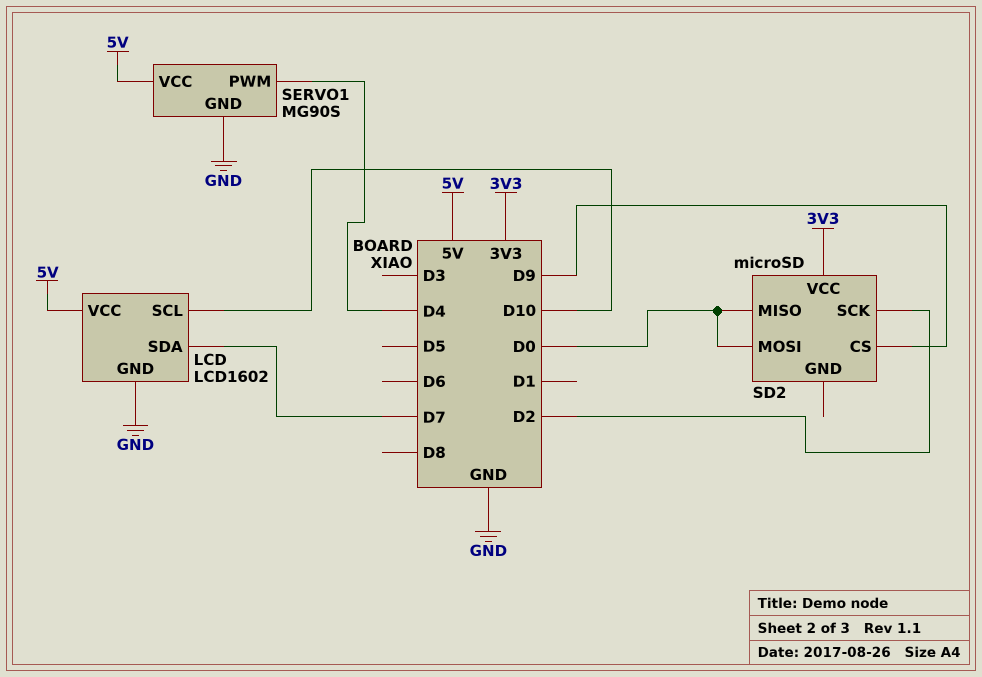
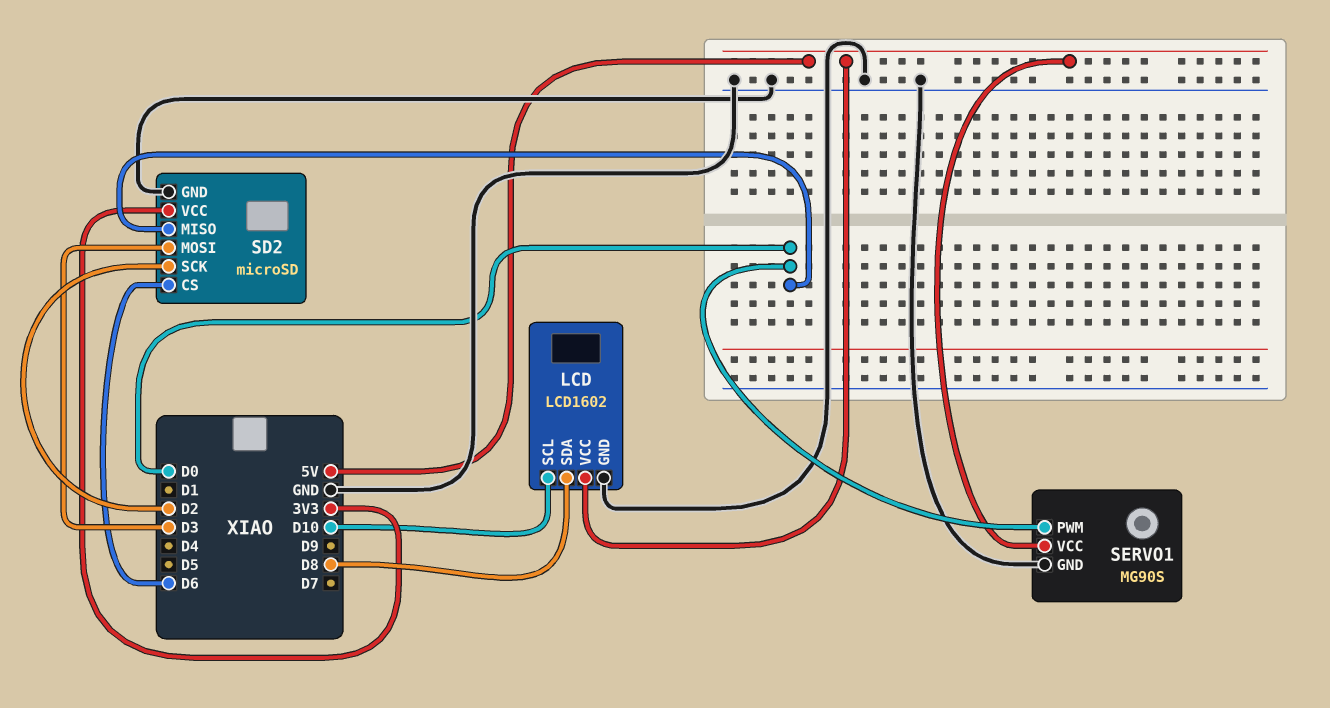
LCD pin SDA: D7 -> D8
SD2 pin CS: D9 -> D6
SD2 pin GND: none -> GND
SD2 pin MOSI: D0 -> D3
SERVO1 pin PWM: D4 -> D0

